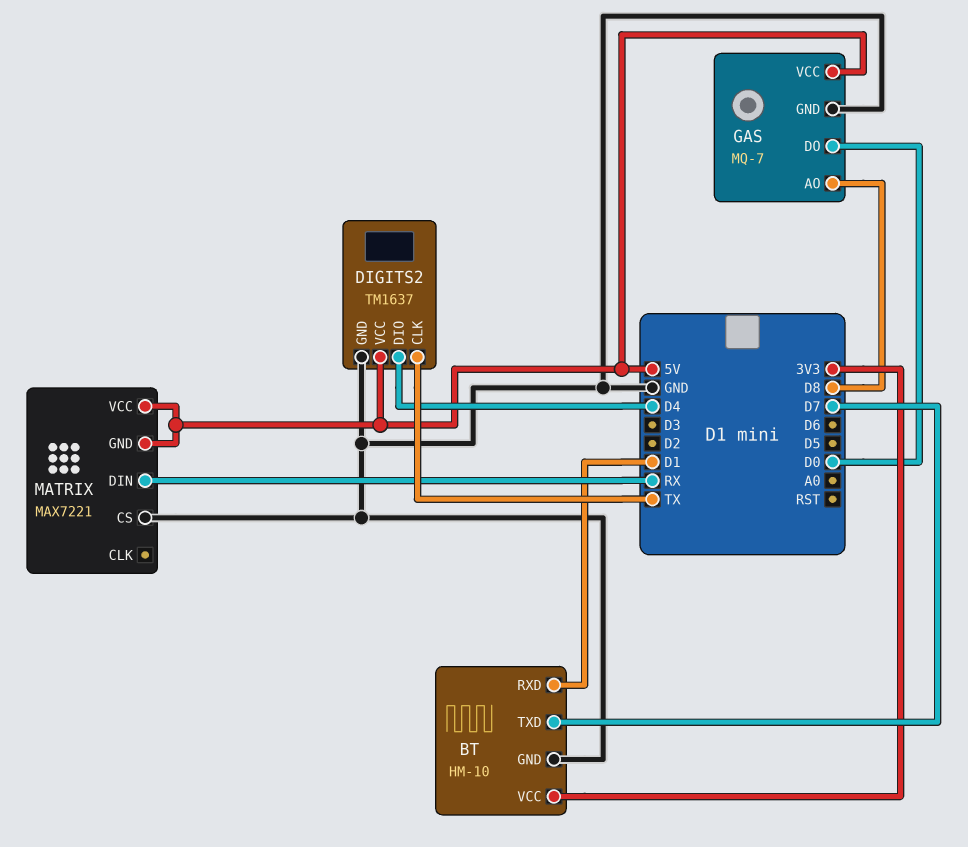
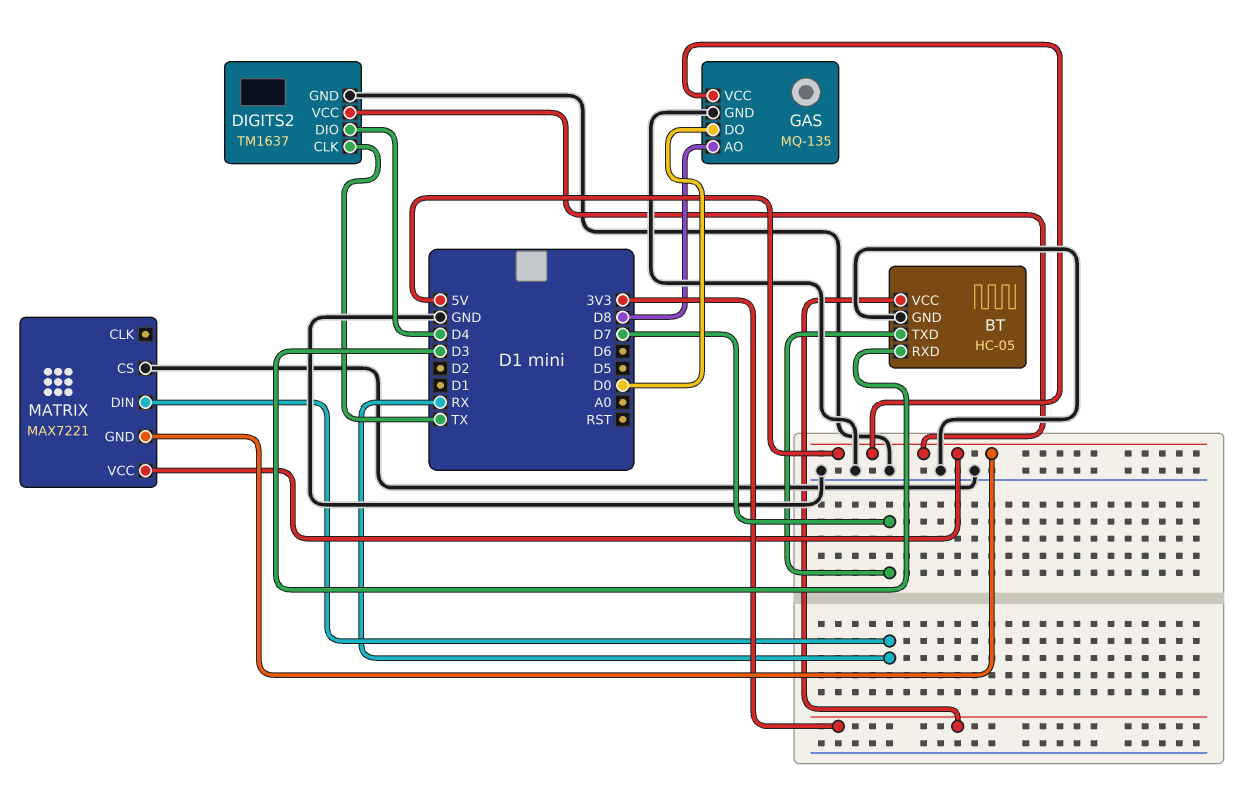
BT: HM-10 -> HC-05
BT pin RXD: D1 -> D3
GAS: MQ-7 -> MQ-135

